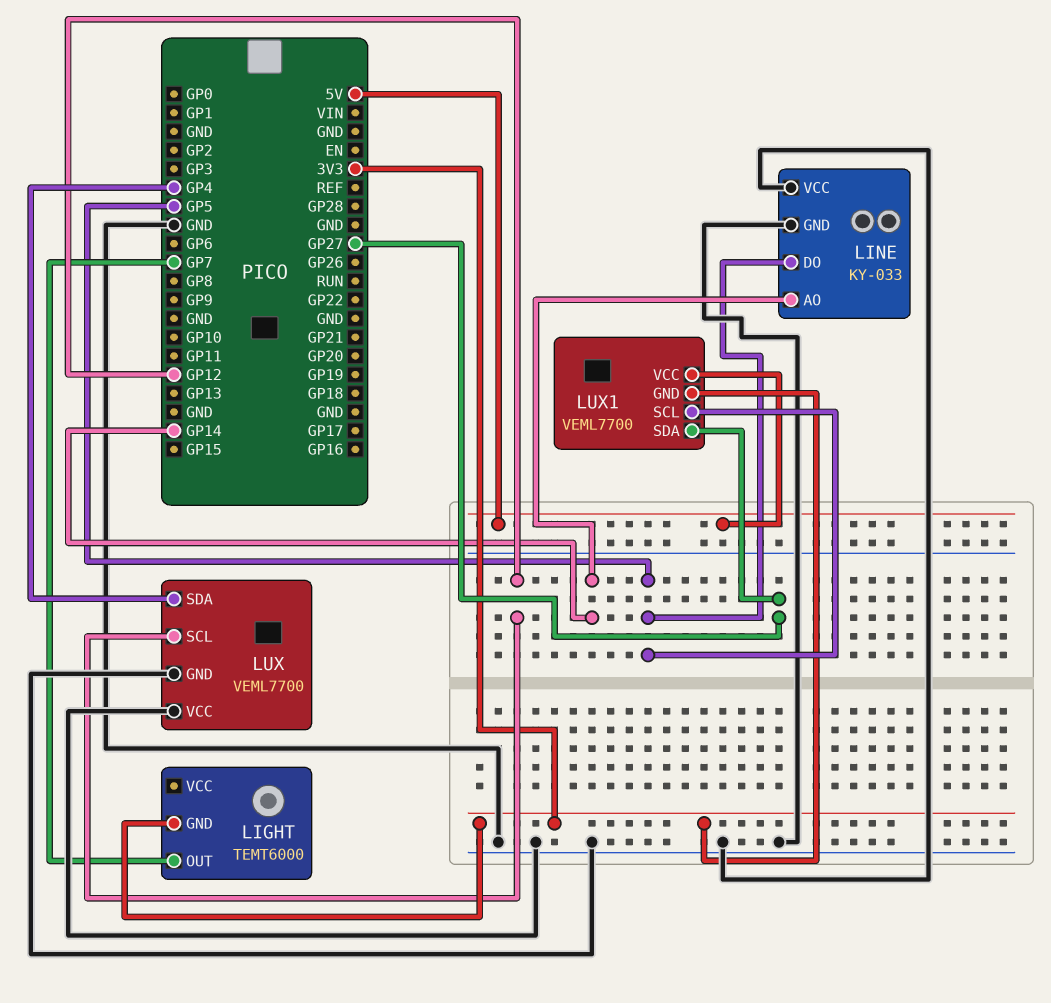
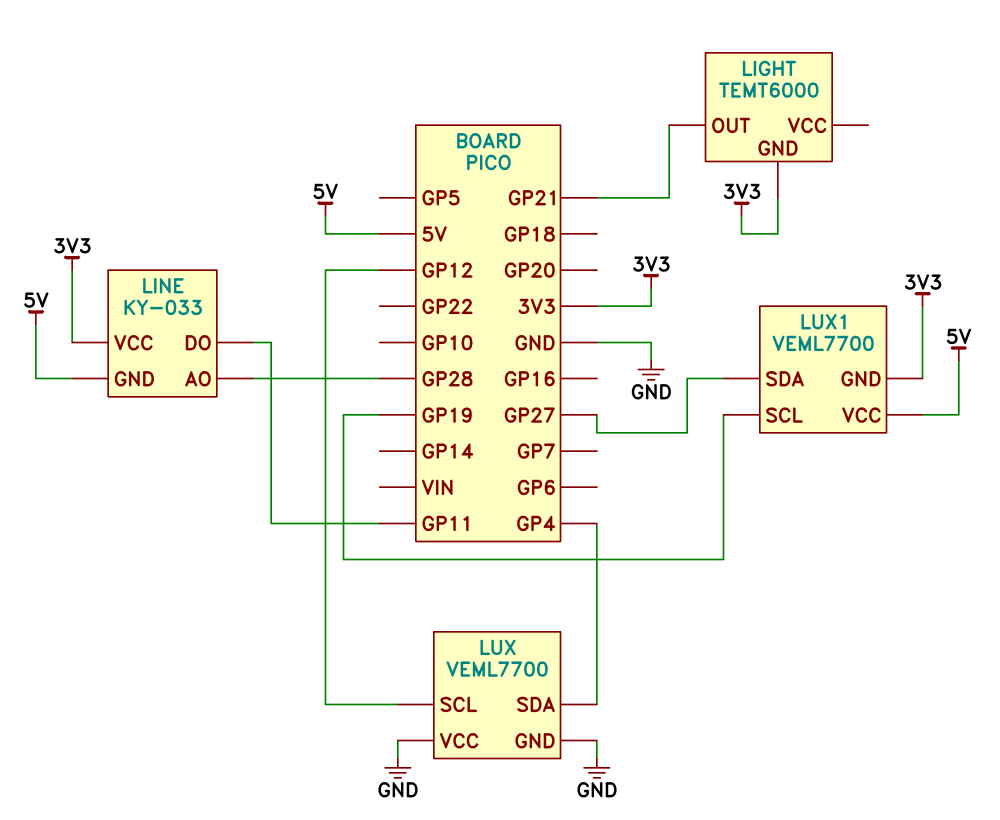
LIGHT pin OUT: GP7 -> GP21
LINE pin AO: GP14 -> GP28
LINE pin DO: GP5 -> GP11
LINE pin GND: GND -> 5V
LINE pin VCC: GND -> 3V3
LUX1 pin SCL: GP5 -> GP19

